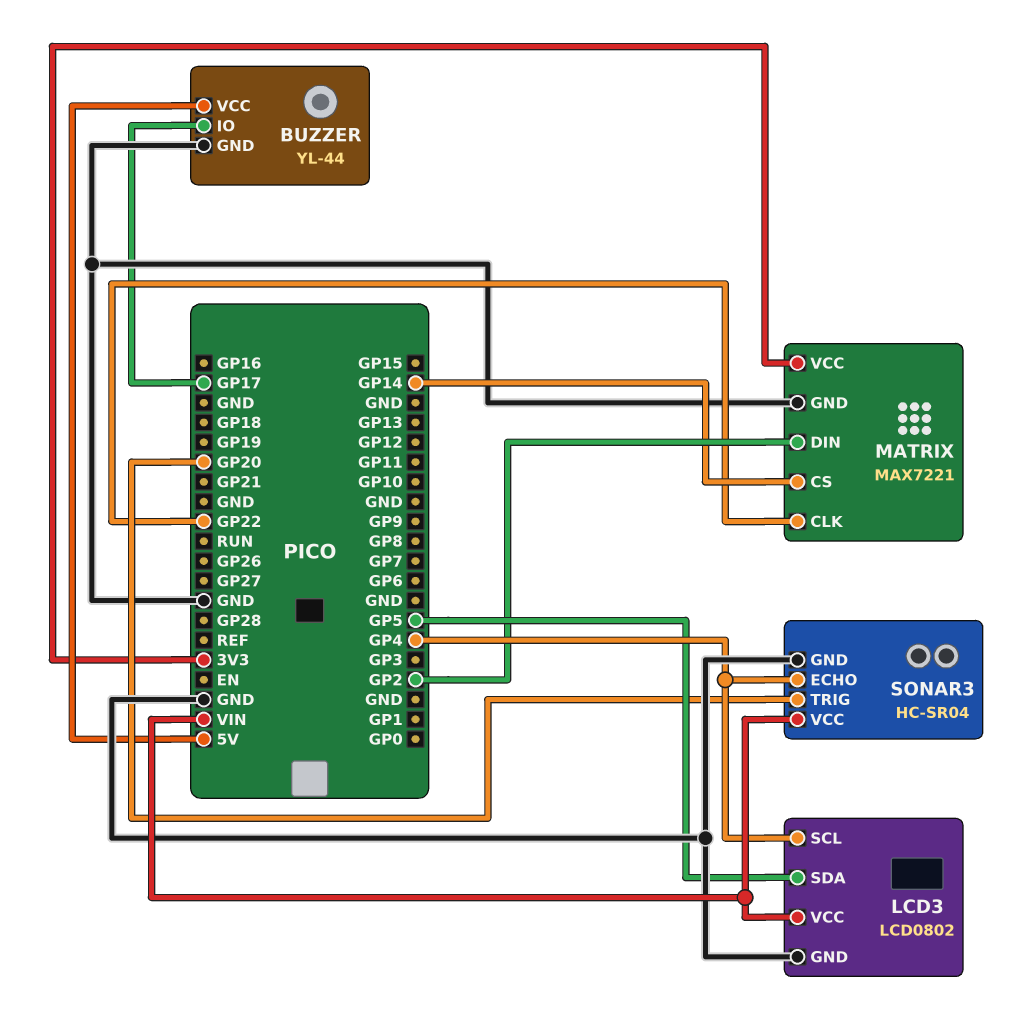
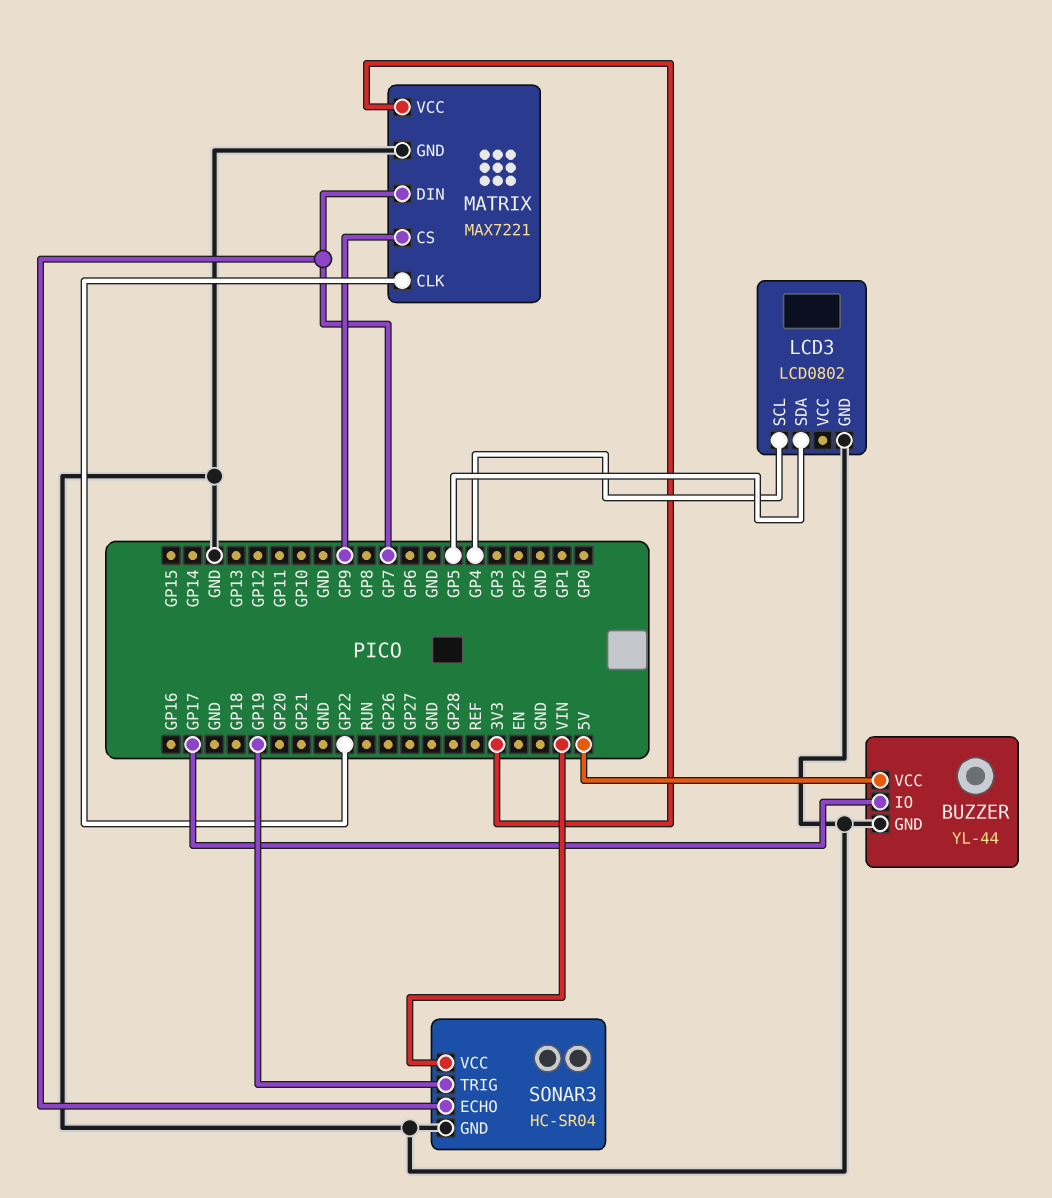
LCD3 pin VCC: VIN -> none
MATRIX pin CS: GP14 -> GP9
MATRIX pin DIN: GP2 -> GP7
SONAR3 pin ECHO: GP4 -> GP7
SONAR3 pin TRIG: GP20 -> GP19

